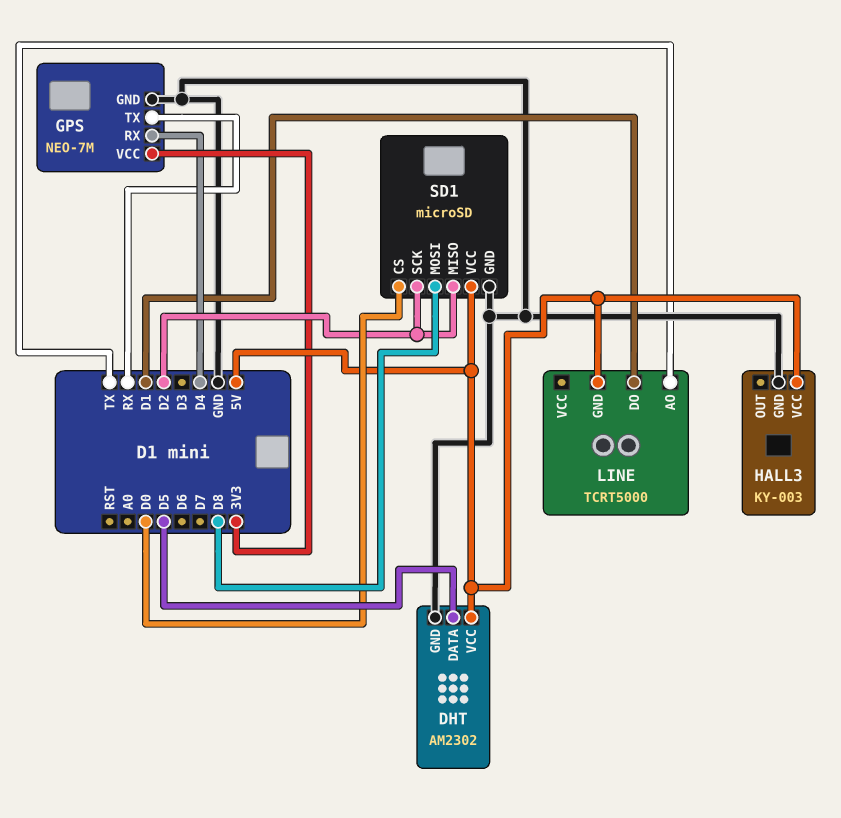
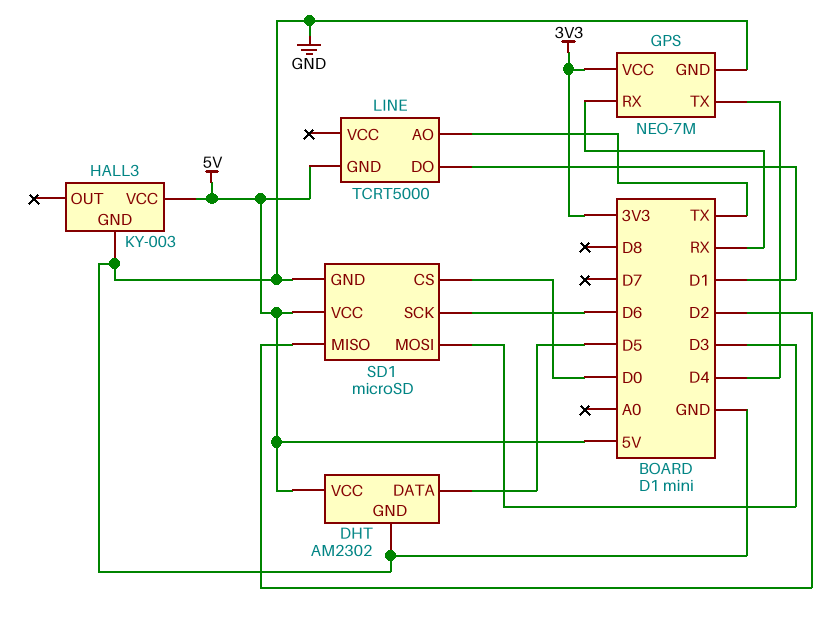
GPS pin RX: D4 -> RX
GPS pin TX: RX -> D4
SD1 pin MOSI: D8 -> D3
SD1 pin SCK: D2 -> D6

